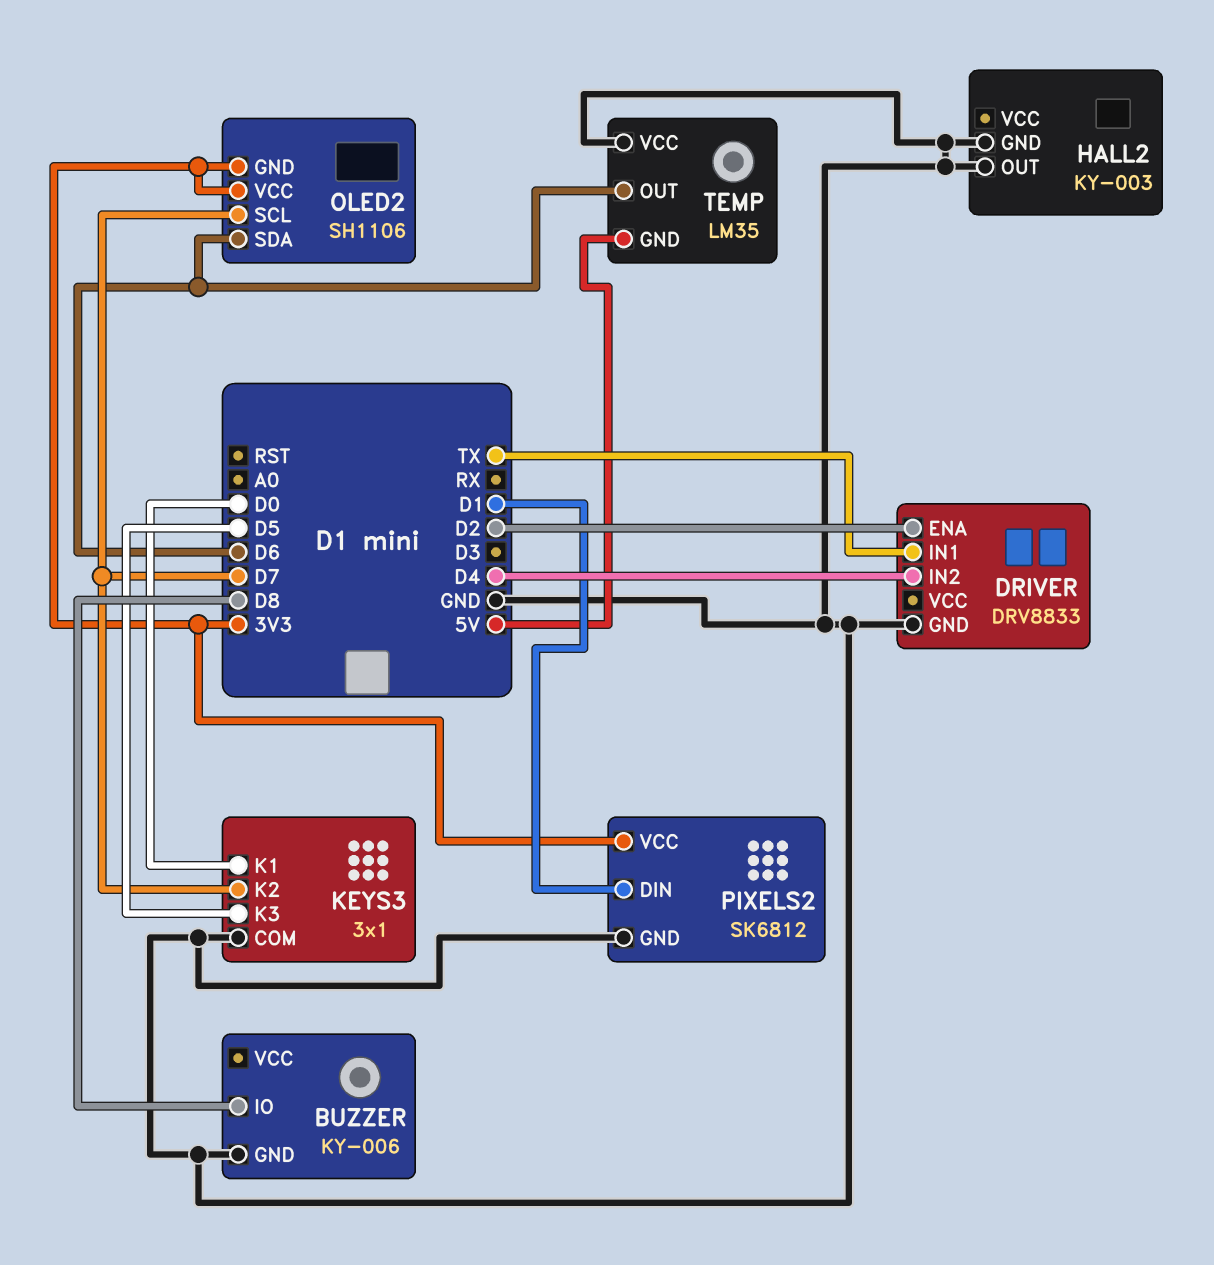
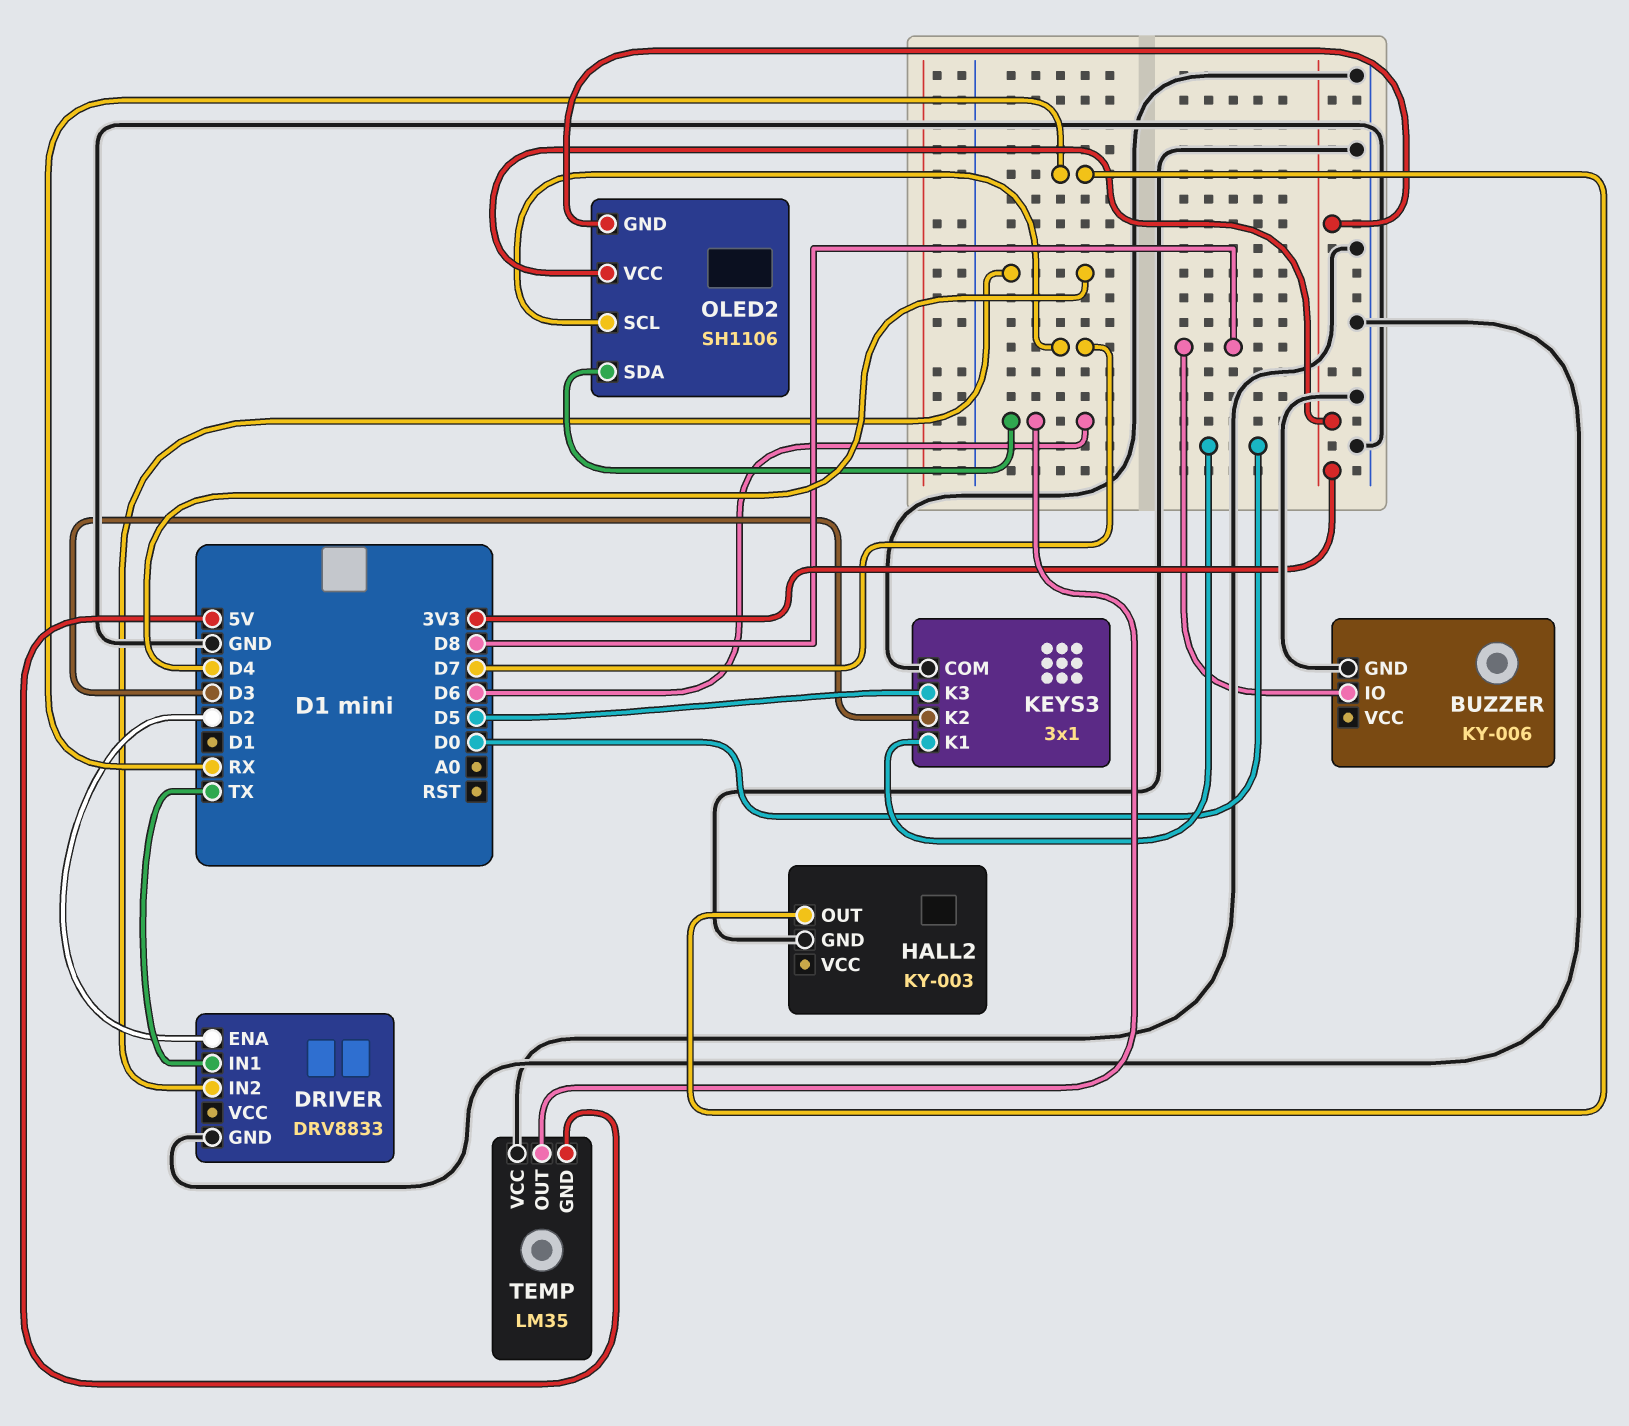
HALL2 pin OUT: GND -> RX
KEYS3 pin K2: D7 -> D3
PIXELS2: SK6812 -> none
PIXELS2 pin DIN: D1 -> none
PIXELS2 pin GND: GND -> none
PIXELS2 pin VCC: 3V3 -> none

